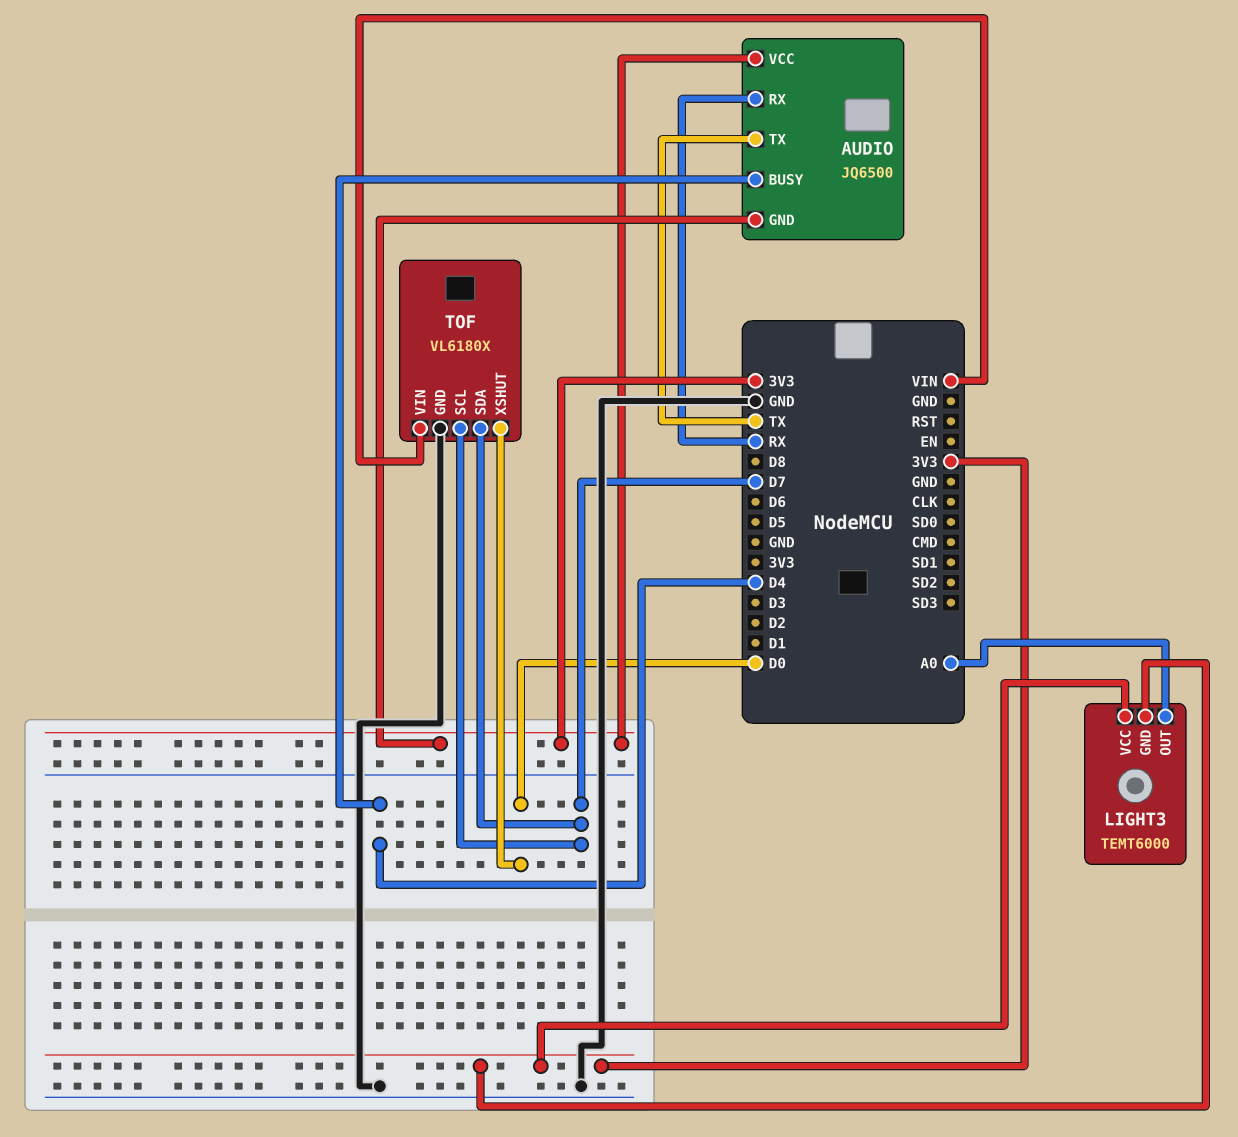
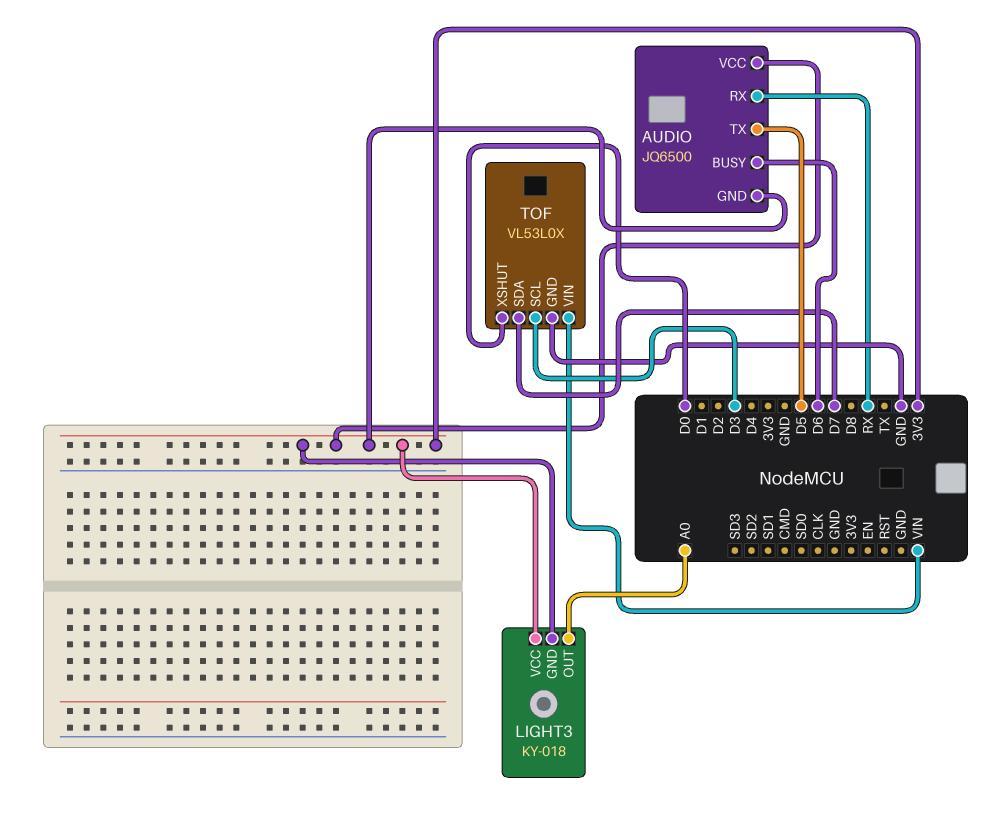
AUDIO pin BUSY: D4 -> D6
AUDIO pin TX: TX -> D5
LIGHT3: TEMT6000 -> KY-018
TOF: VL6180X -> VL53L0X
TOF pin SCL: D7 -> D3

